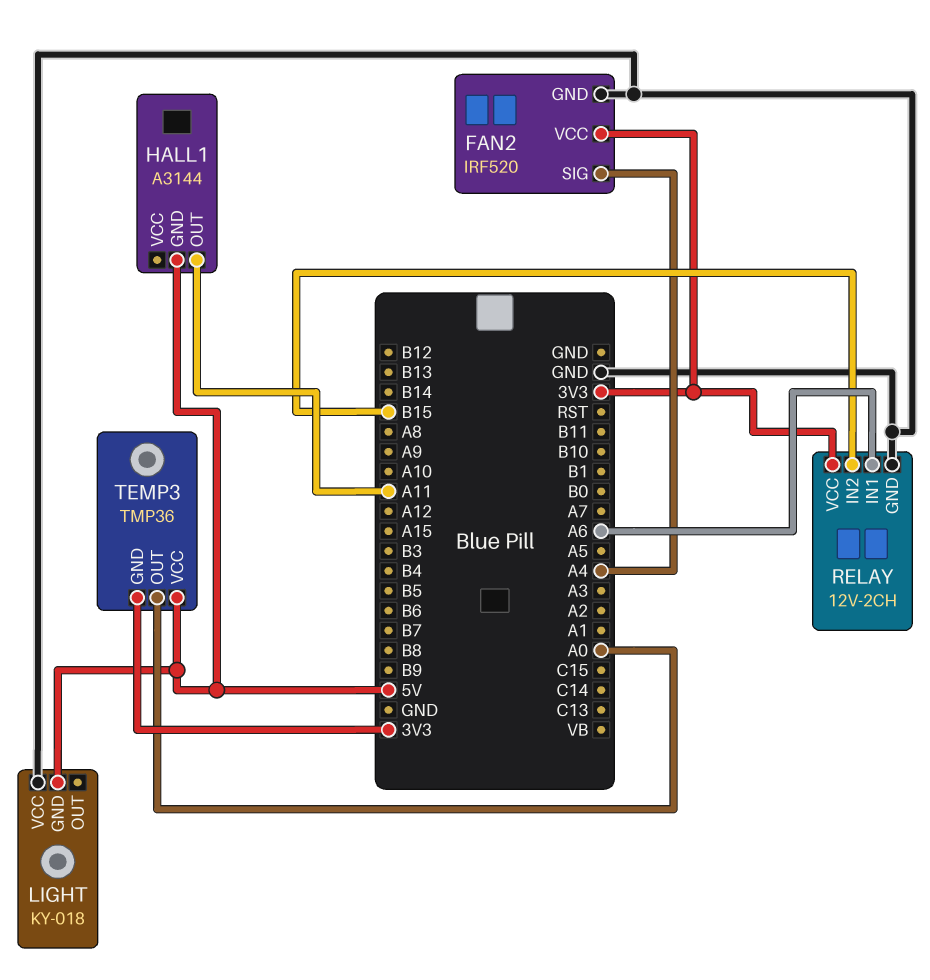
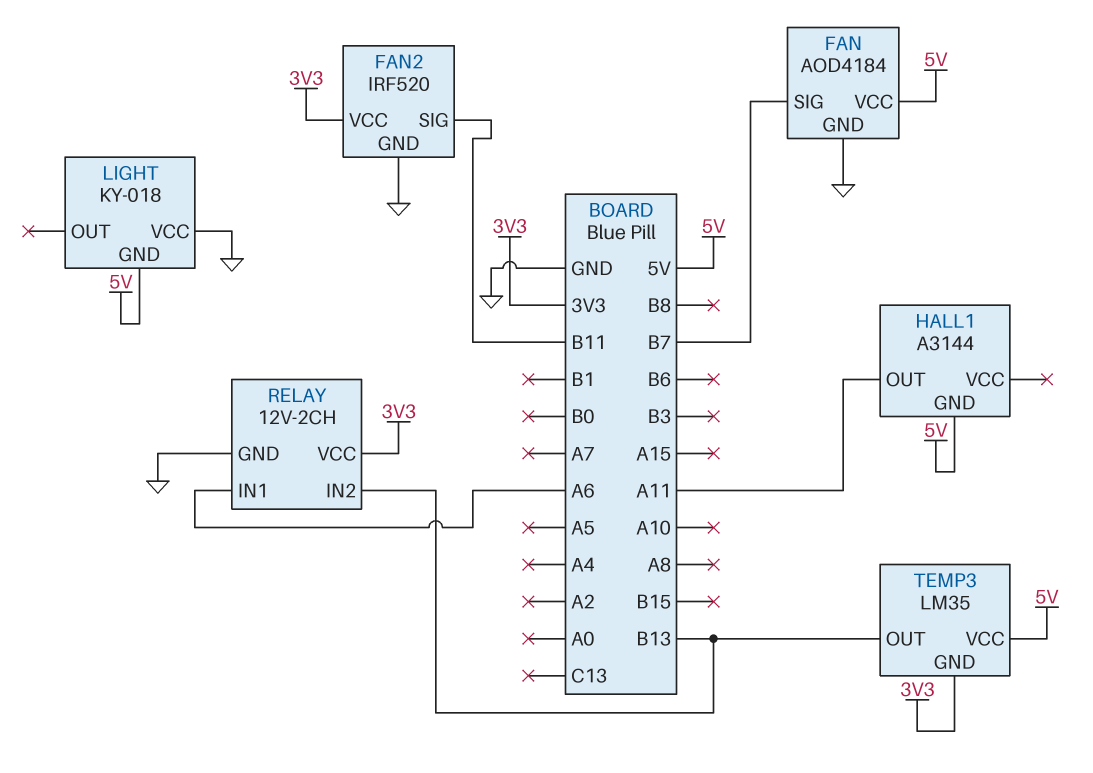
FAN: none -> AOD4184
FAN pin GND: none -> GND
FAN pin SIG: none -> B7
FAN pin VCC: none -> 5V
FAN2 pin SIG: A4 -> B11
RELAY pin IN2: B15 -> B13
TEMP3: TMP36 -> LM35
TEMP3 pin OUT: A0 -> B13

